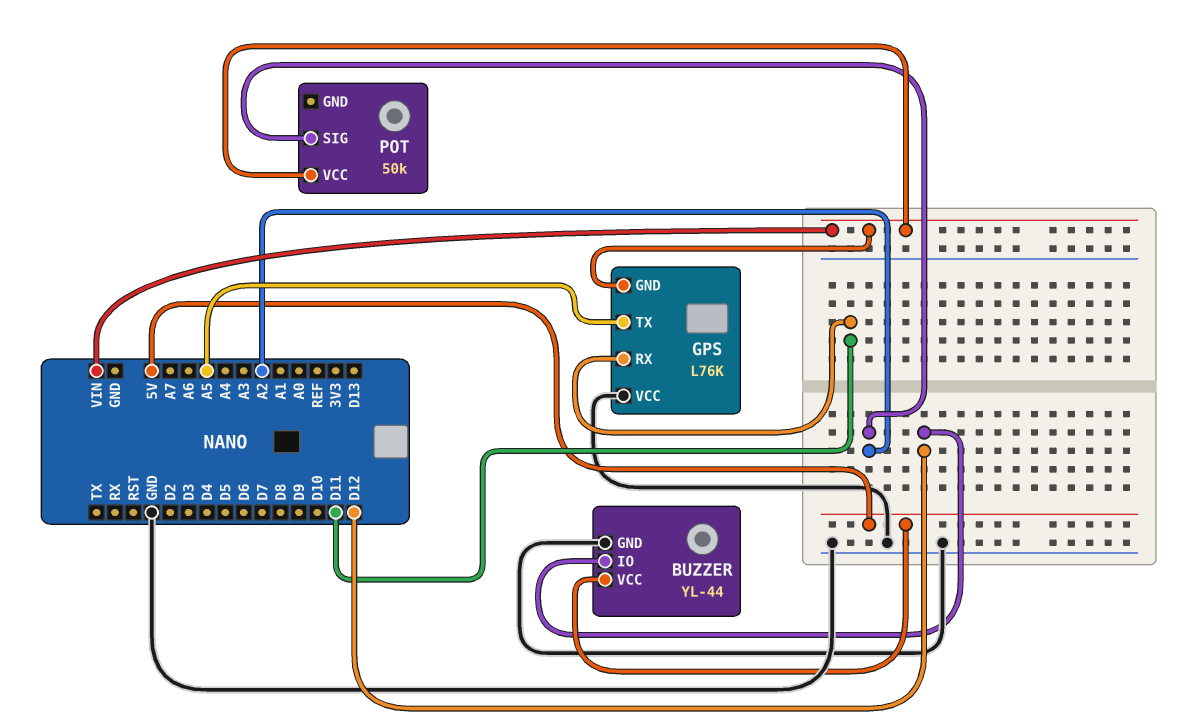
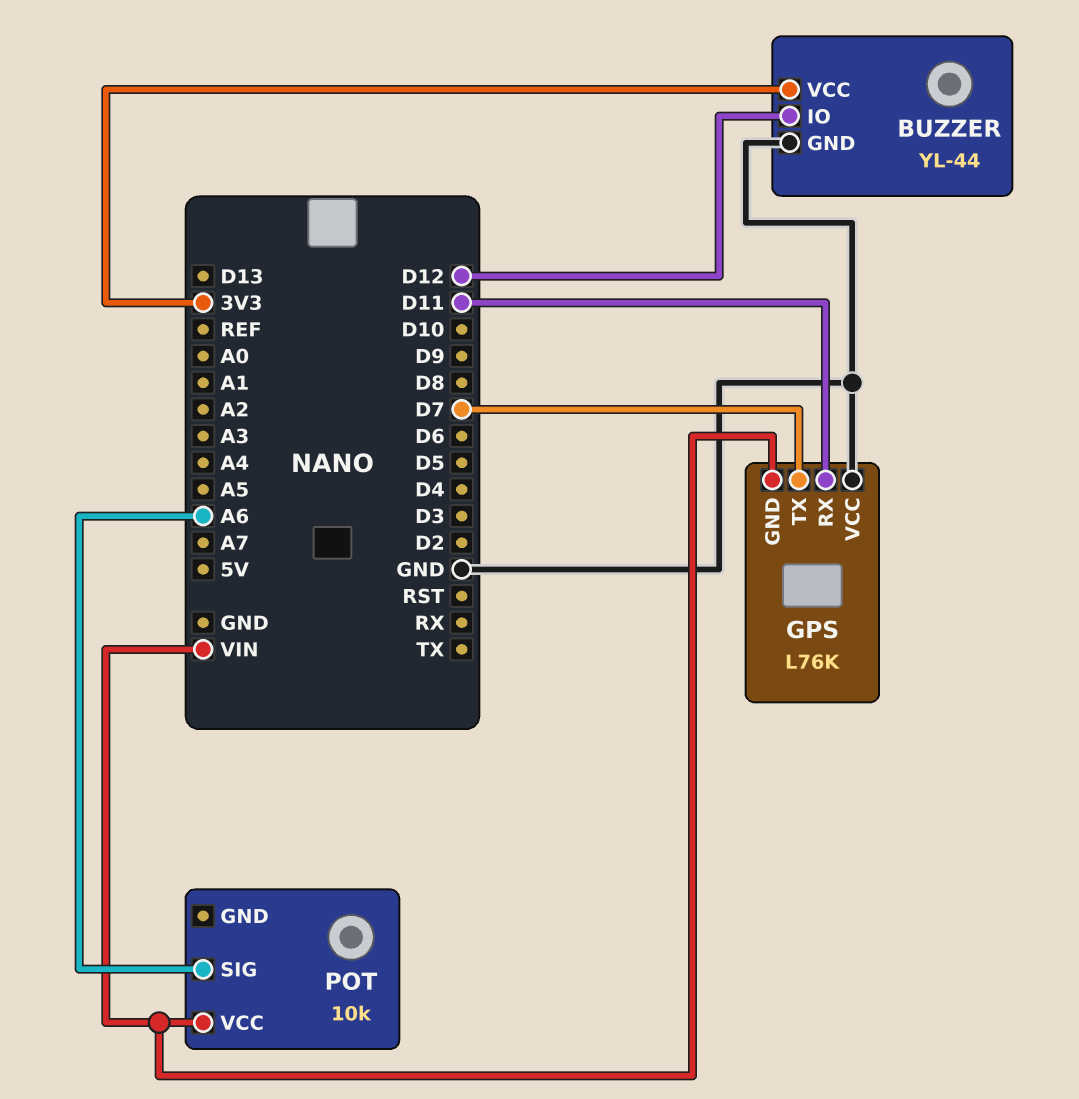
BUZZER pin VCC: 5V -> 3V3
GPS pin TX: A5 -> D7
POT: 50k -> 10k
POT pin SIG: A2 -> A6

